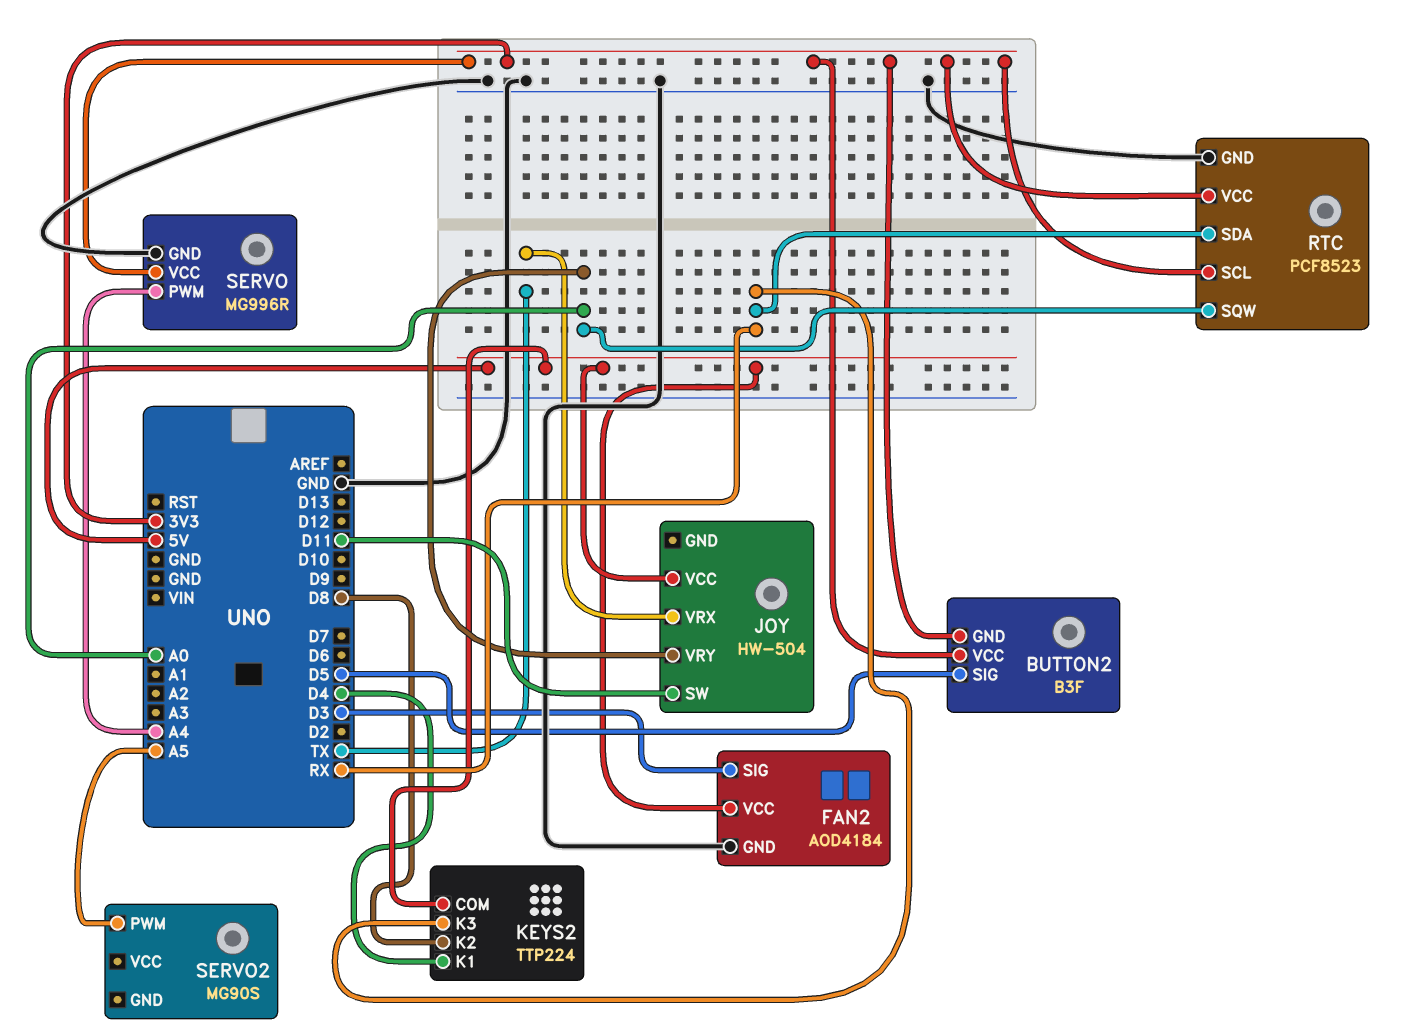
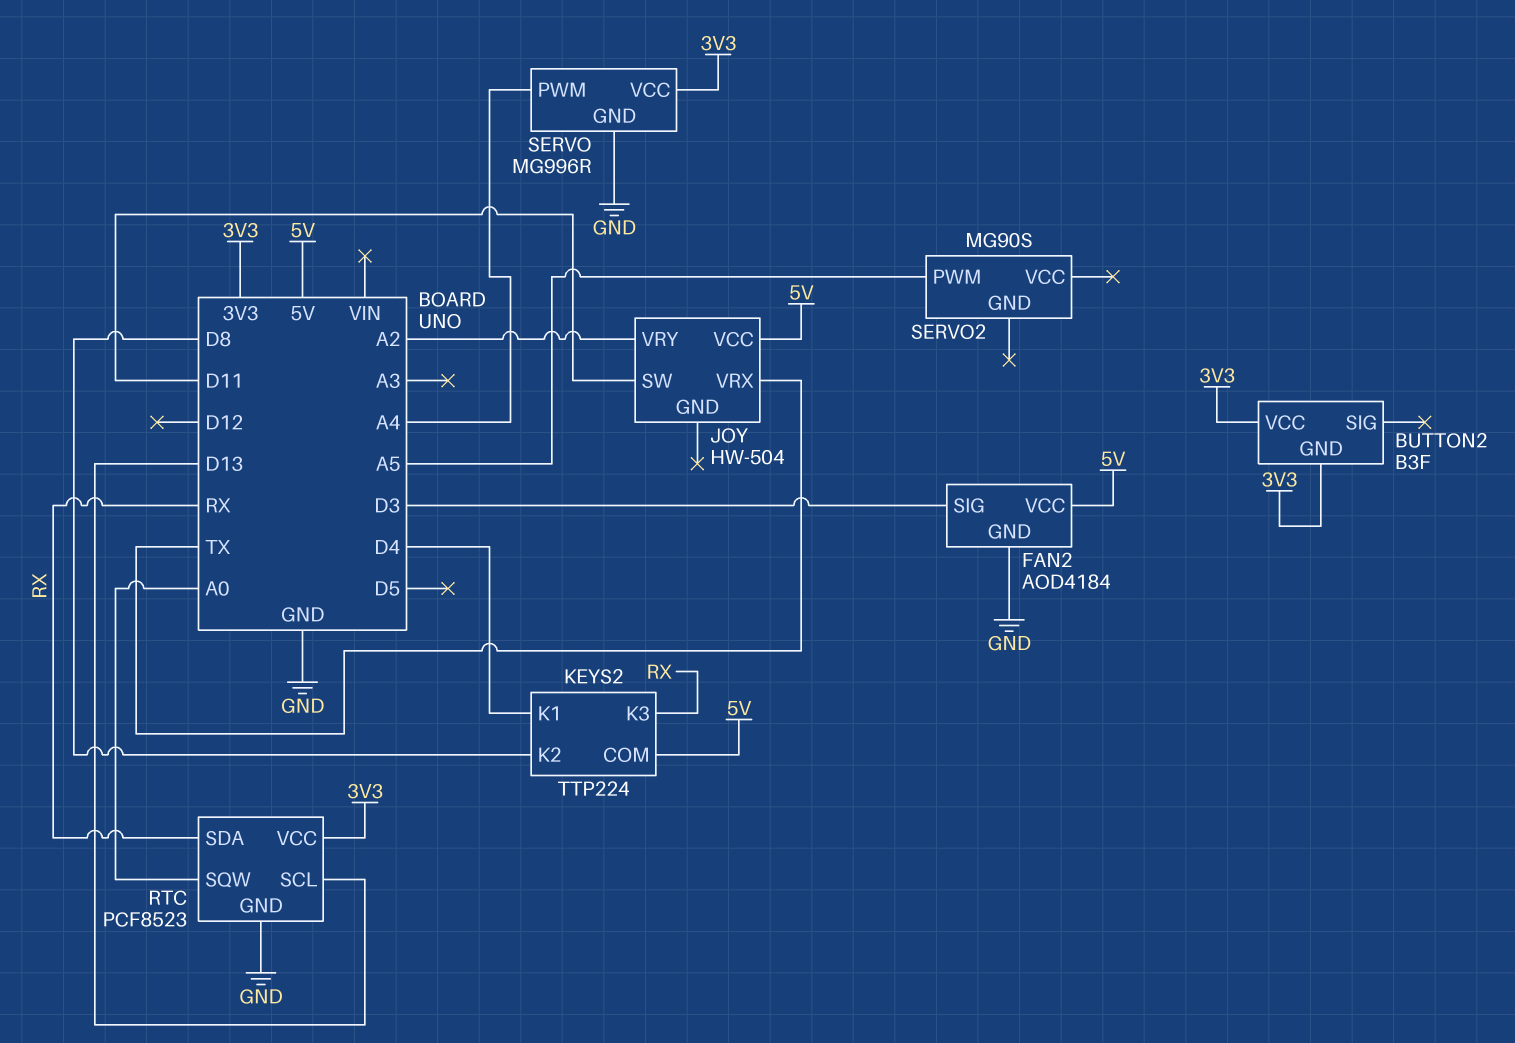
BUTTON2 pin SIG: D5 -> none
JOY pin VRY: A0 -> A2
RTC pin SCL: 3V3 -> D13

